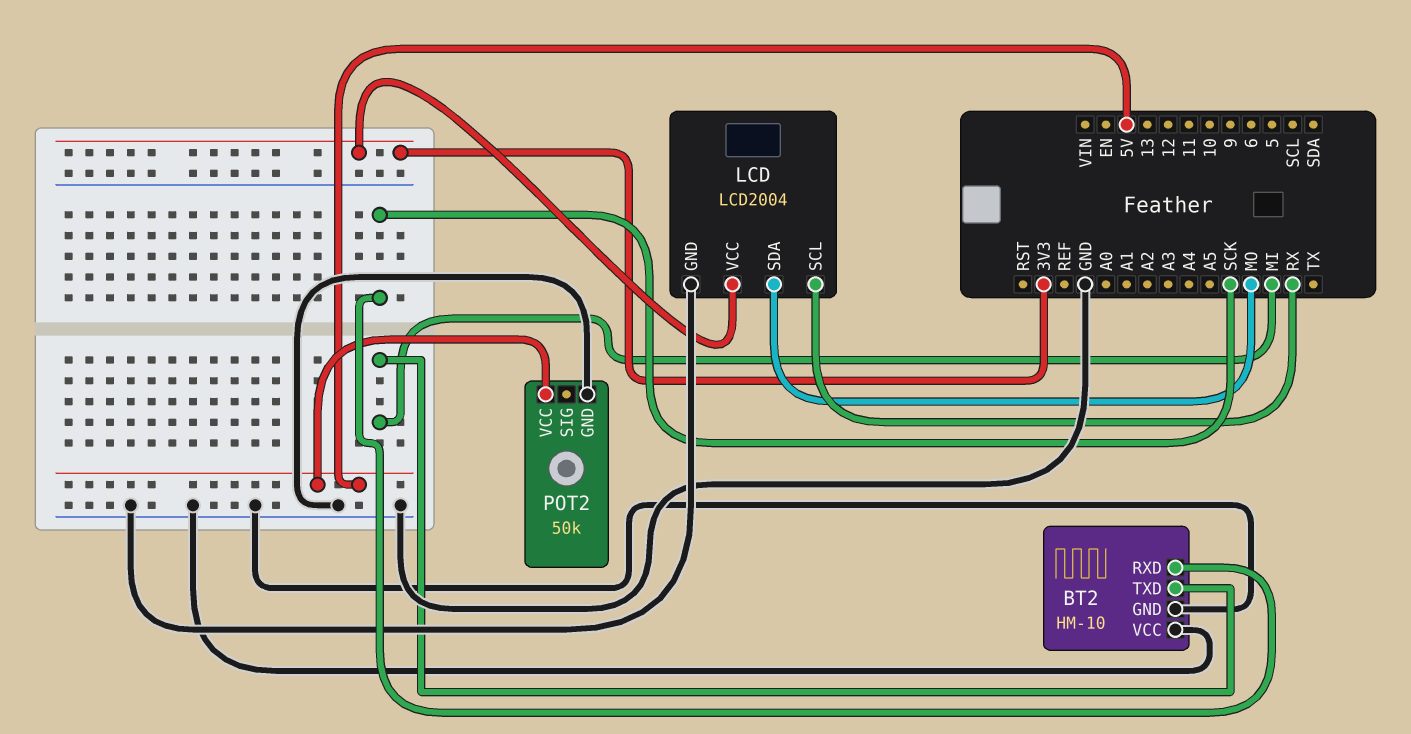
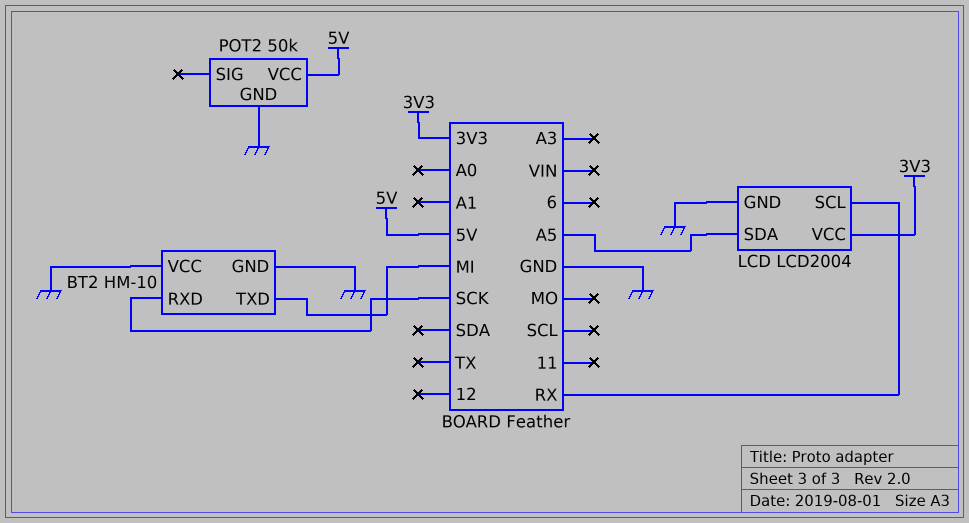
LCD pin SDA: MO -> A5

